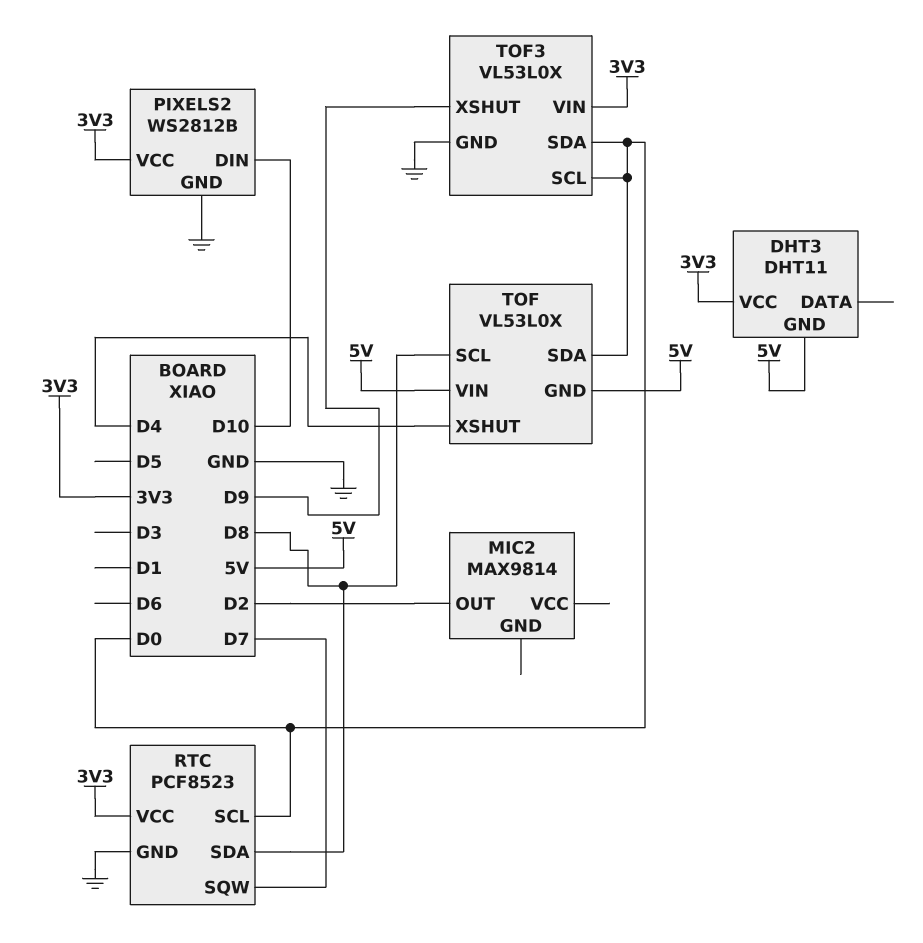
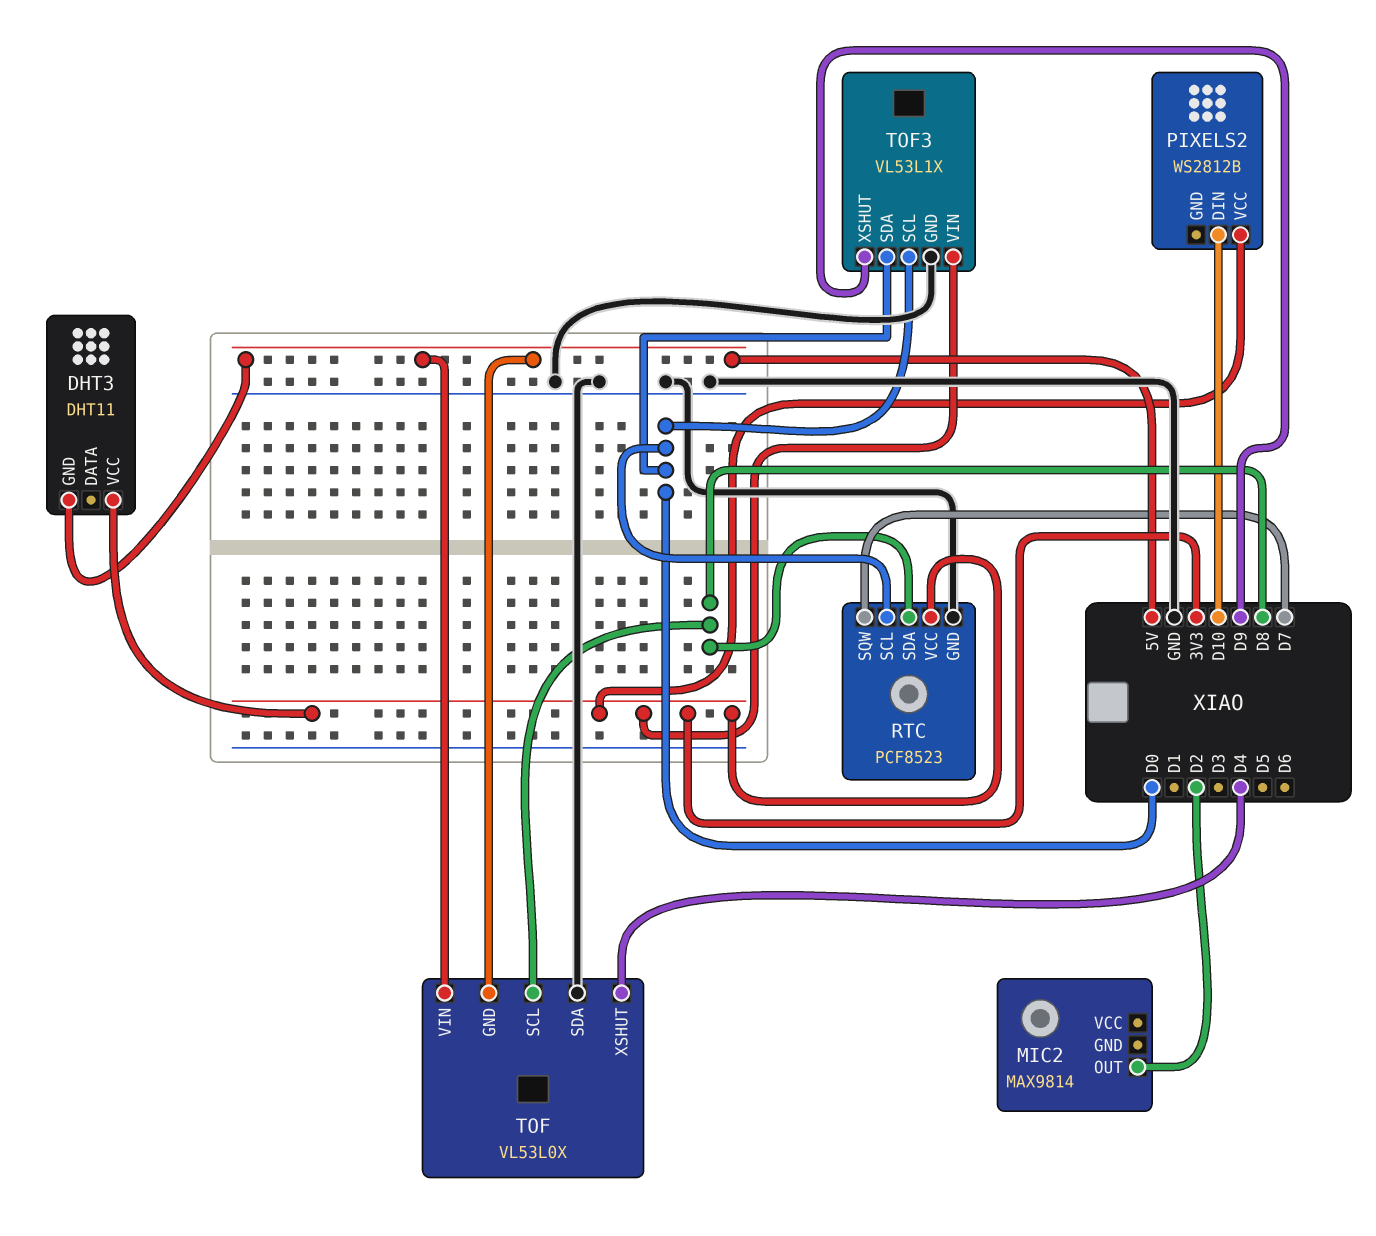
PIXELS2 pin GND: GND -> none
TOF pin SDA: D0 -> GND
TOF3: VL53L0X -> VL53L1X

